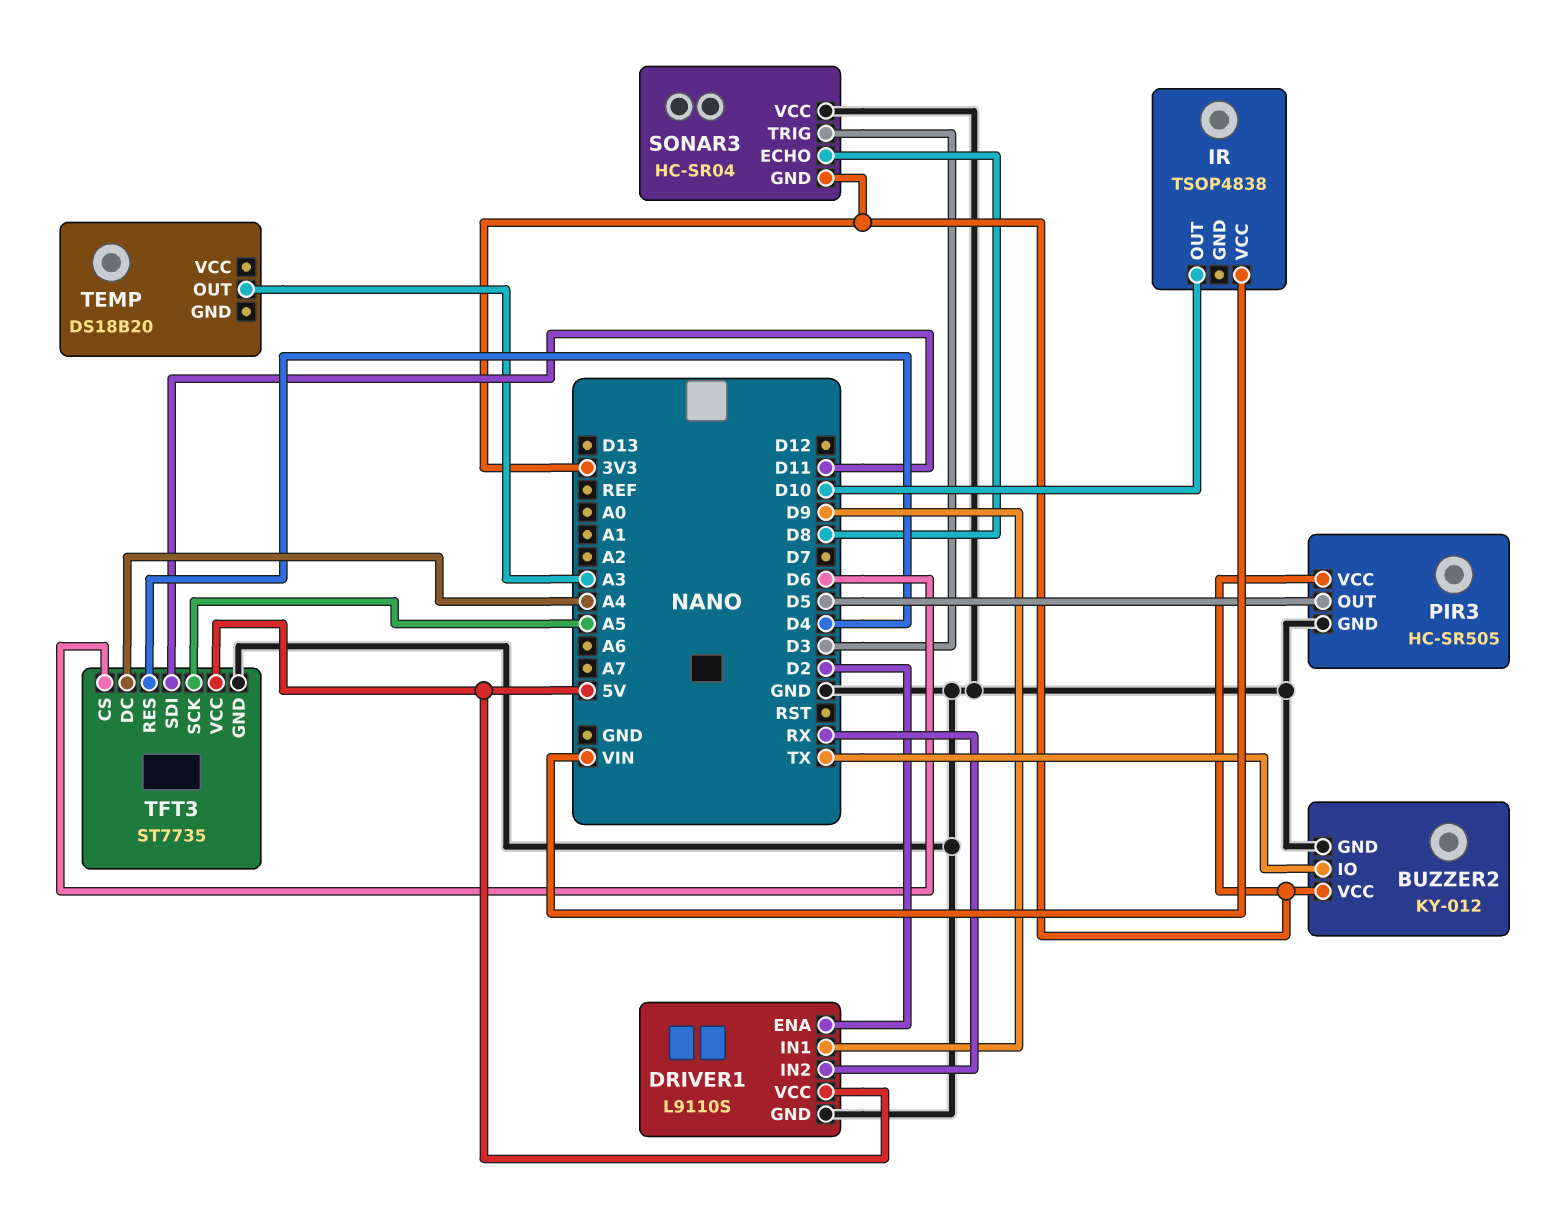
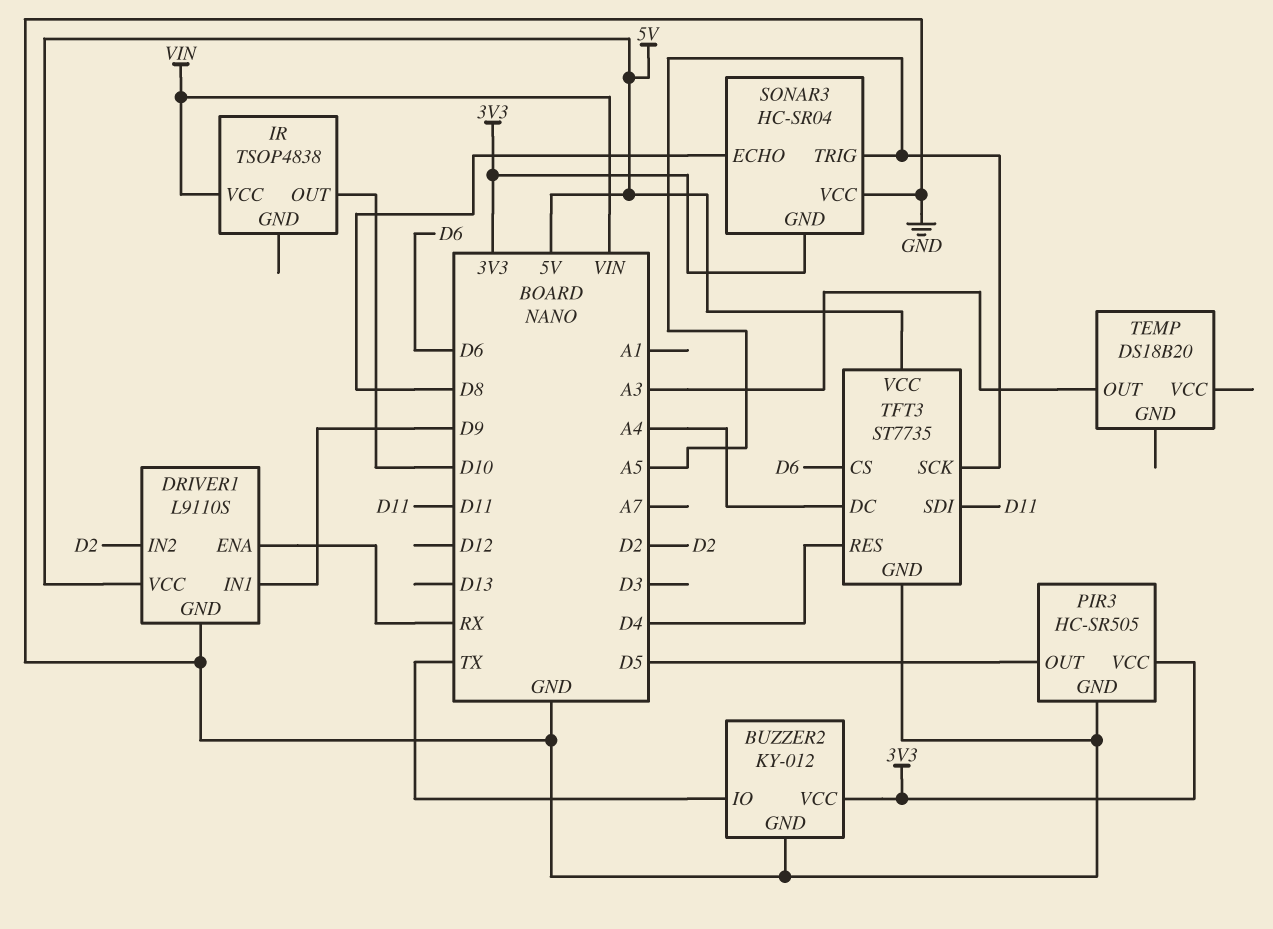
DRIVER1 pin ENA: D2 -> RX
DRIVER1 pin IN2: RX -> D2
SONAR3 pin TRIG: D3 -> A5

